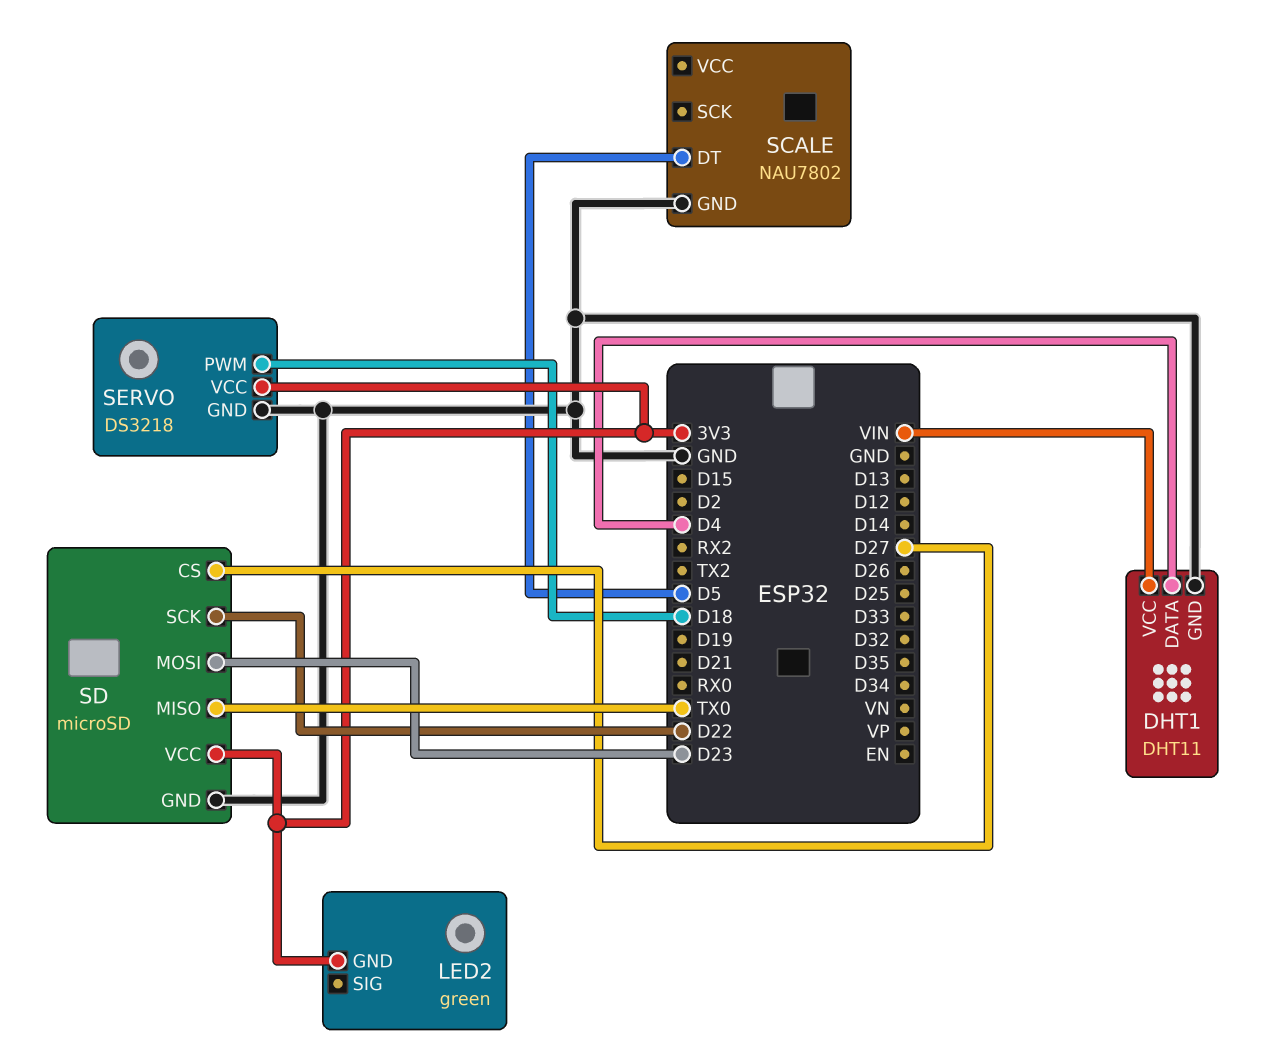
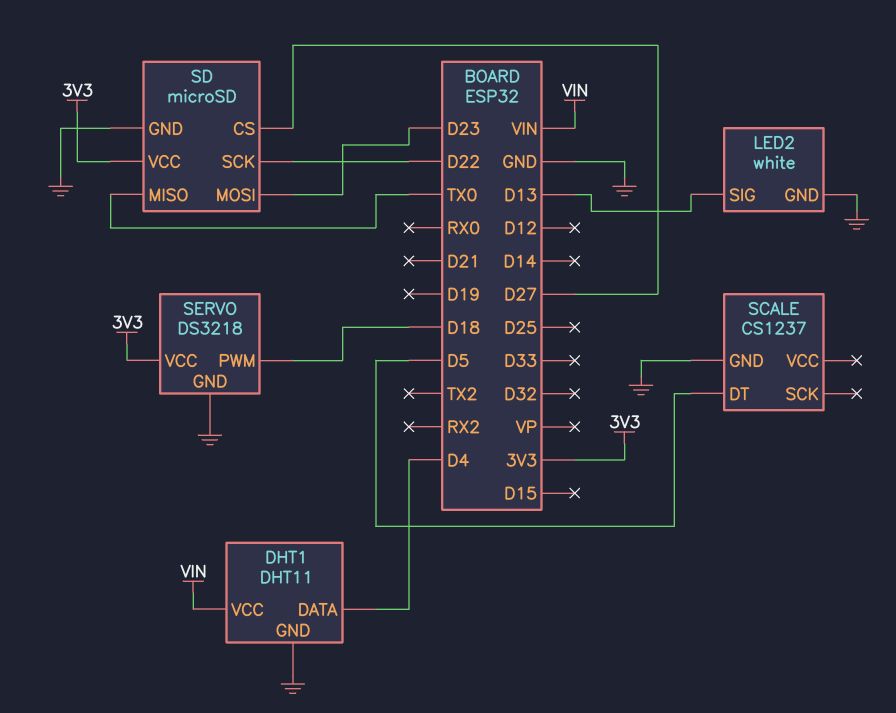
LED2: green -> white
LED2 pin GND: 3V3 -> GND
LED2 pin SIG: none -> D13
SCALE: NAU7802 -> CS1237

